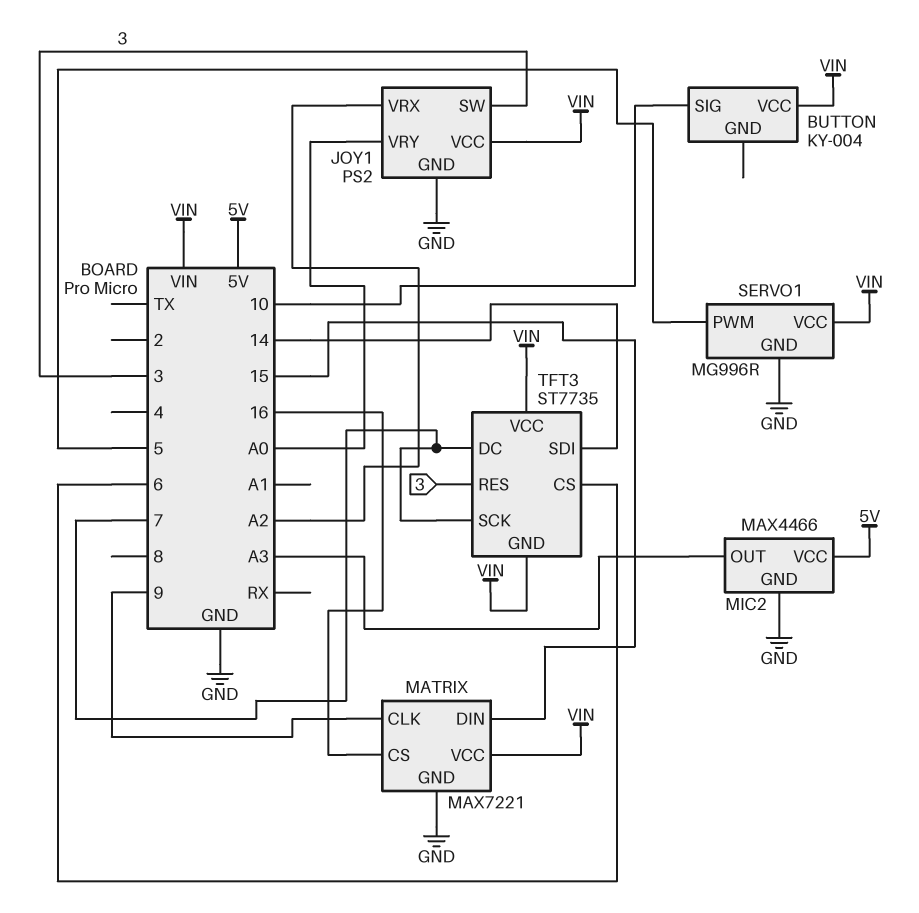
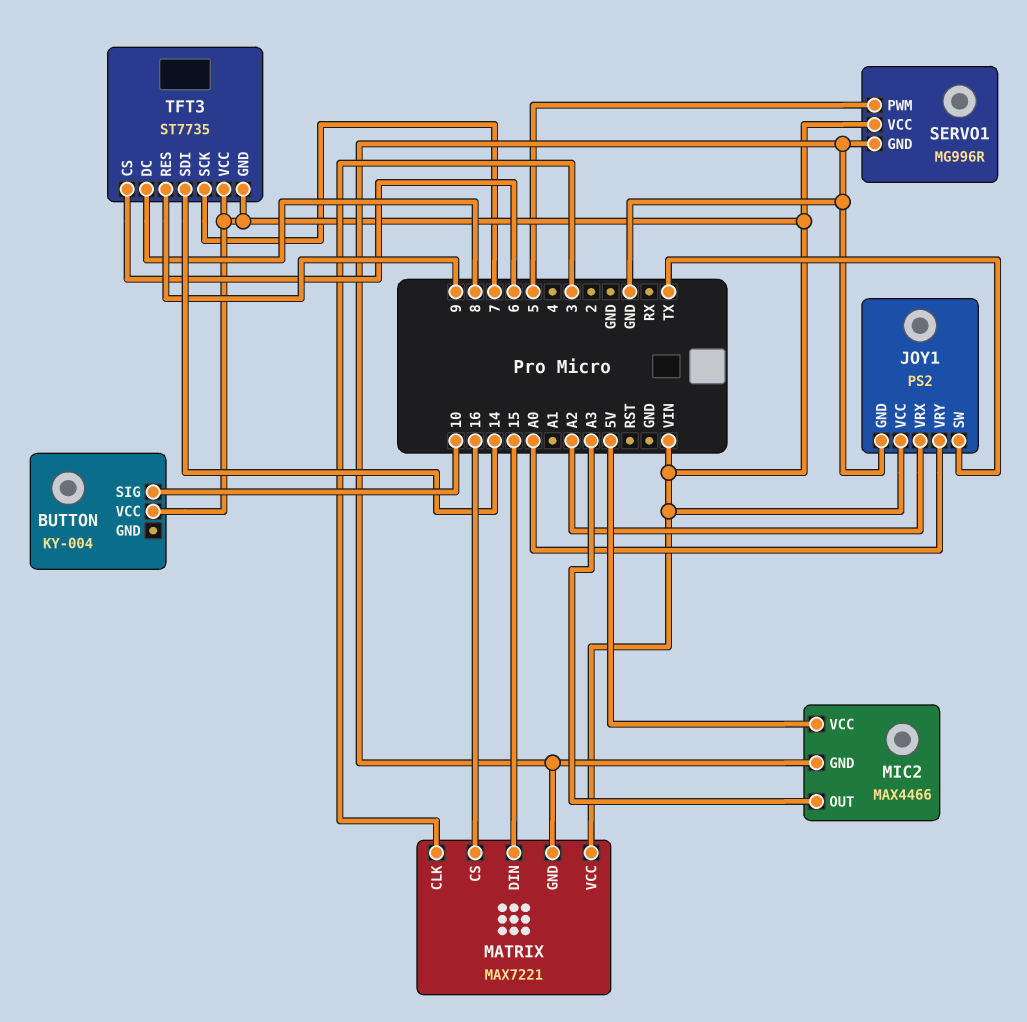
JOY1 pin SW: 3 -> TX
MATRIX pin CLK: 9 -> 3
TFT3 pin DC: 7 -> 8
TFT3 pin RES: 3 -> 9

